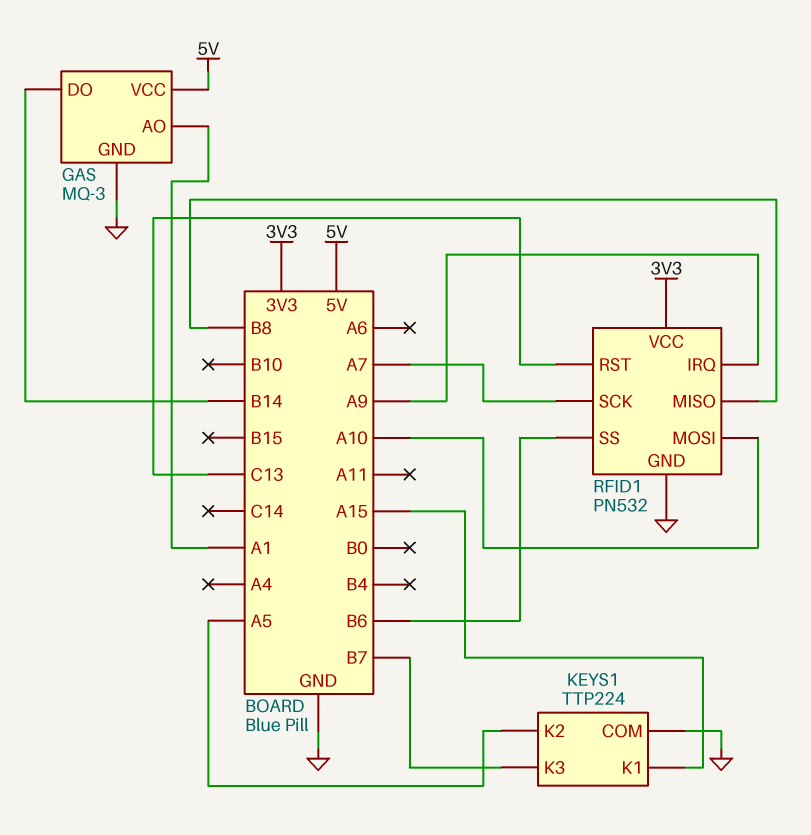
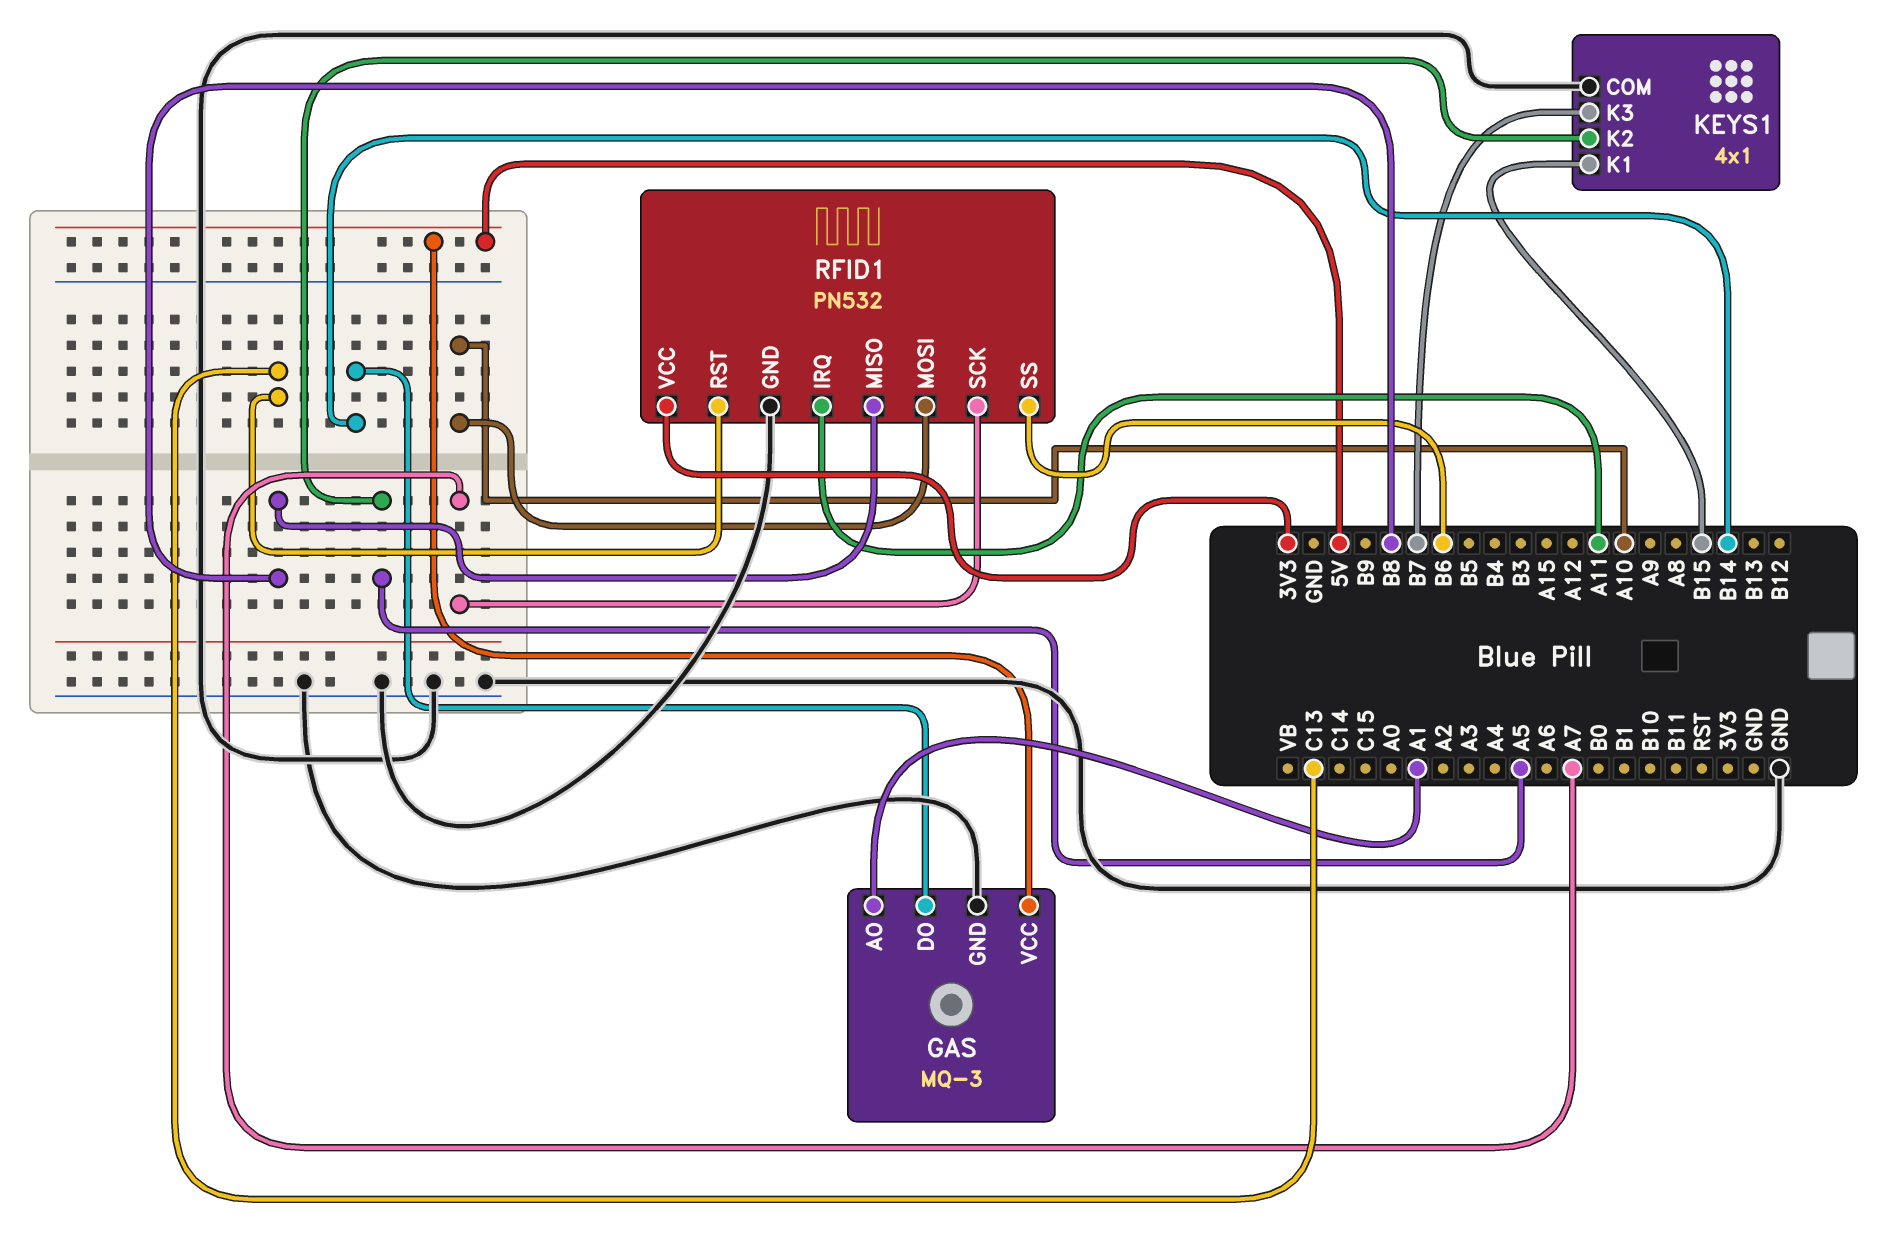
KEYS1: TTP224 -> 4x1
KEYS1 pin K1: A15 -> B15
RFID1 pin IRQ: A9 -> A11

